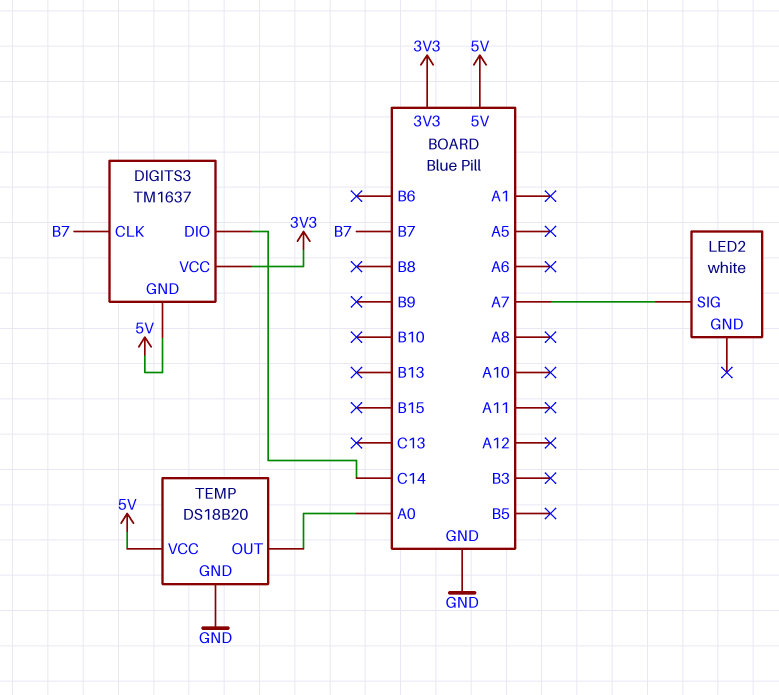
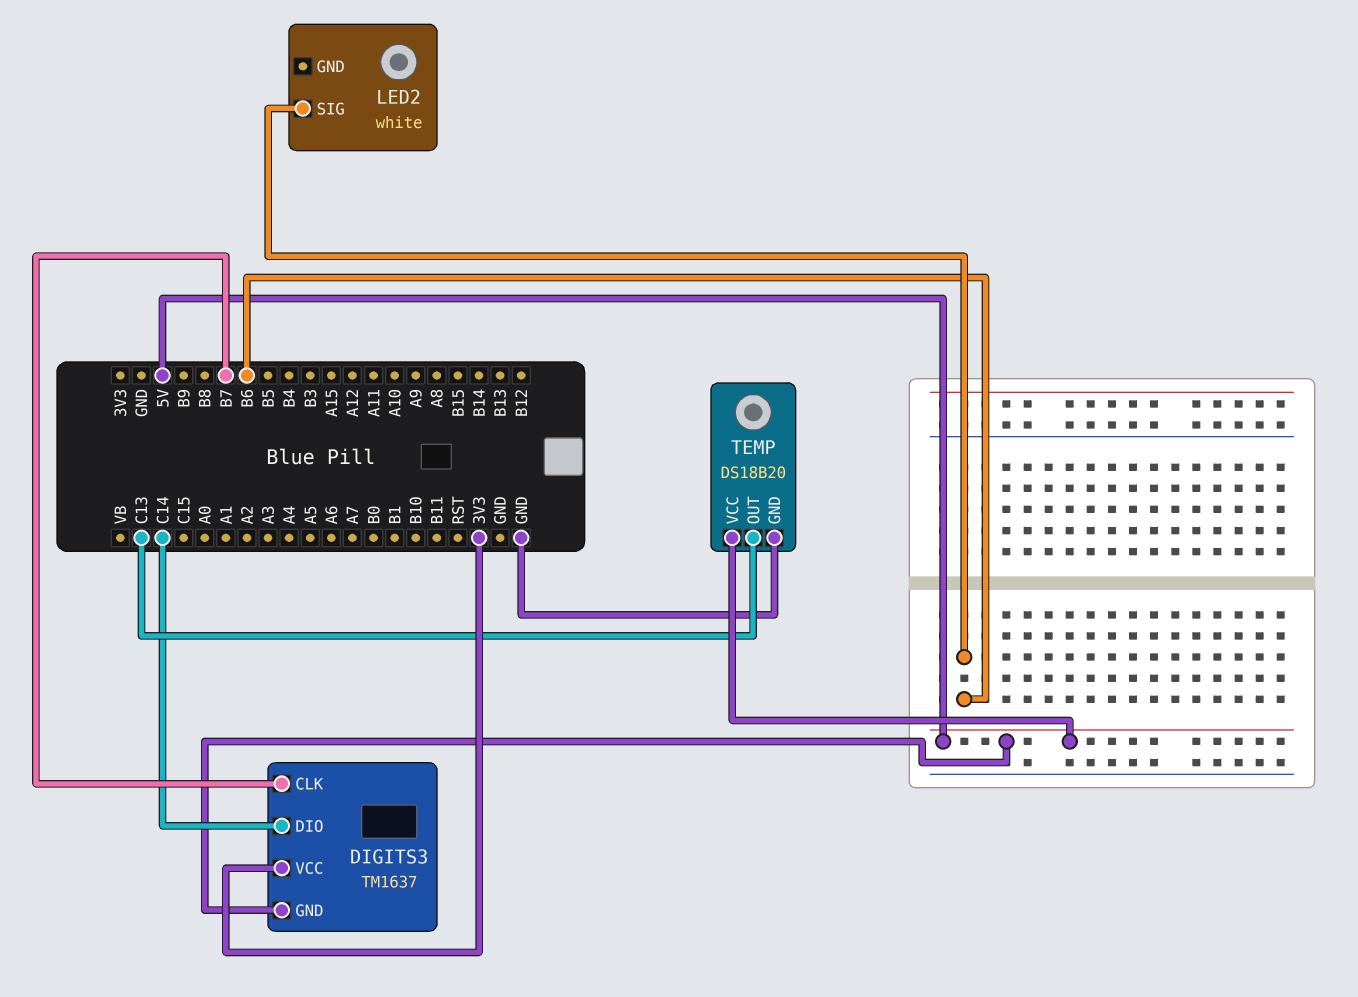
LED2 pin SIG: A7 -> B6
TEMP pin OUT: A0 -> C13

